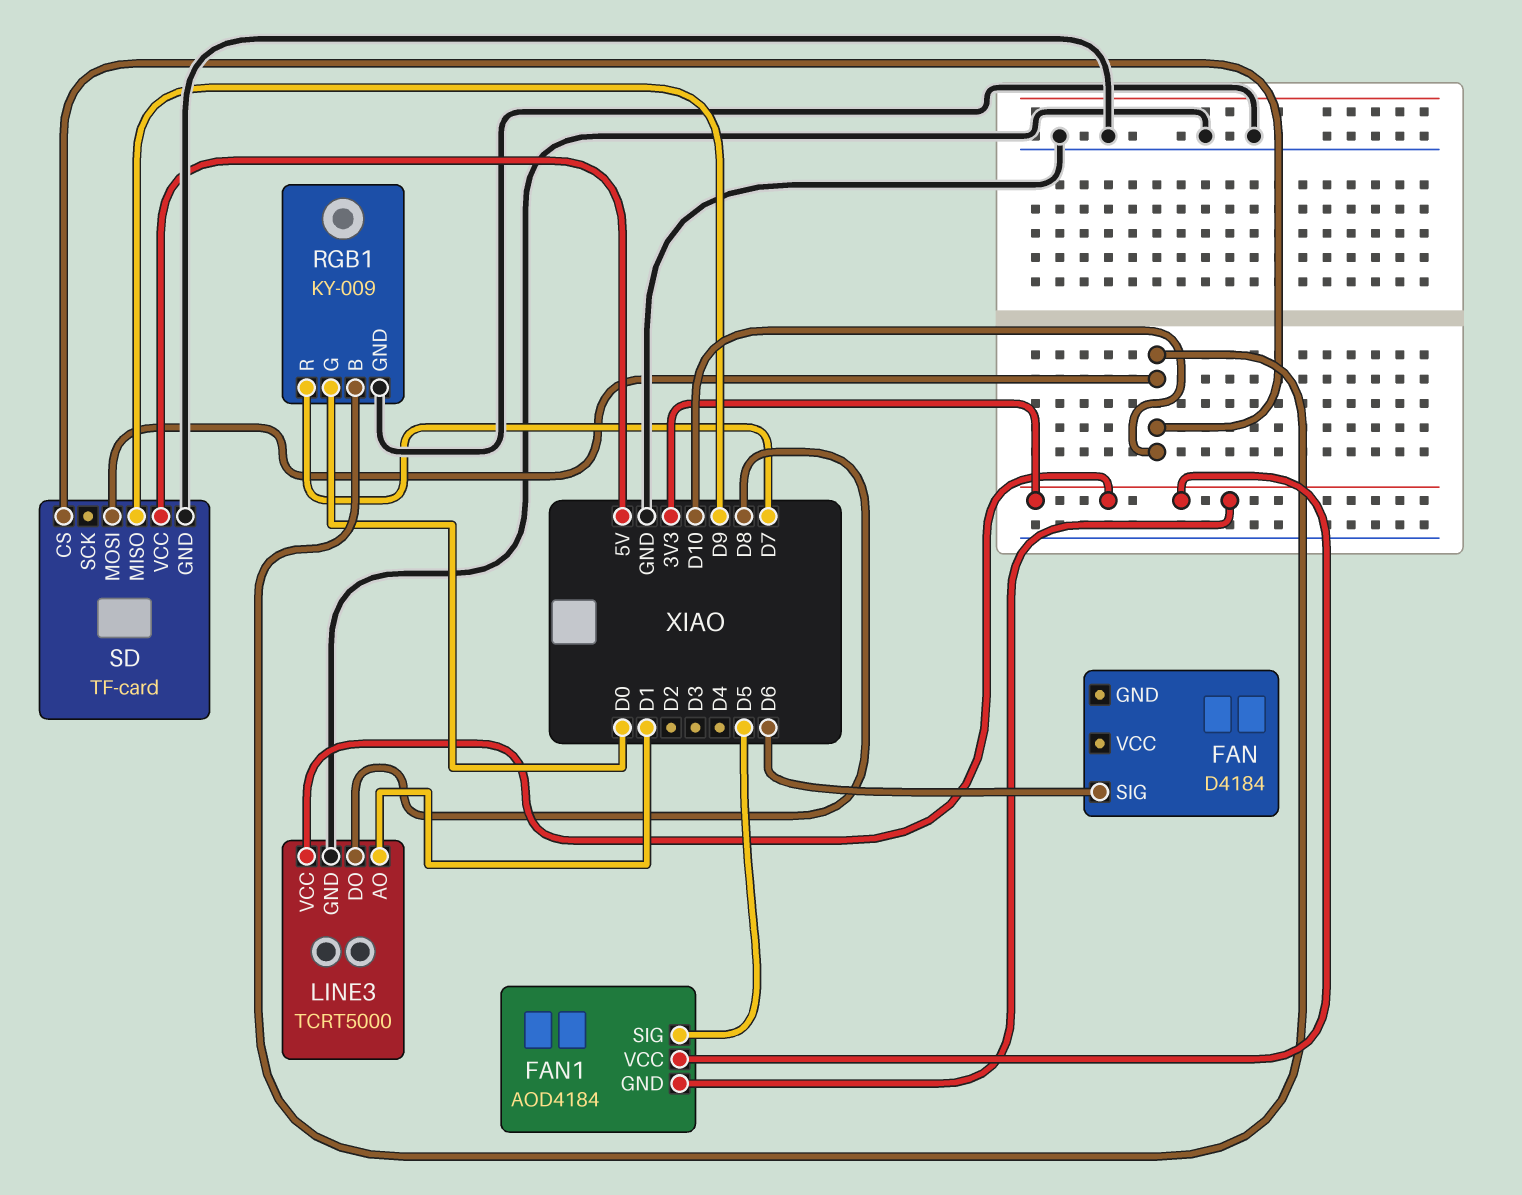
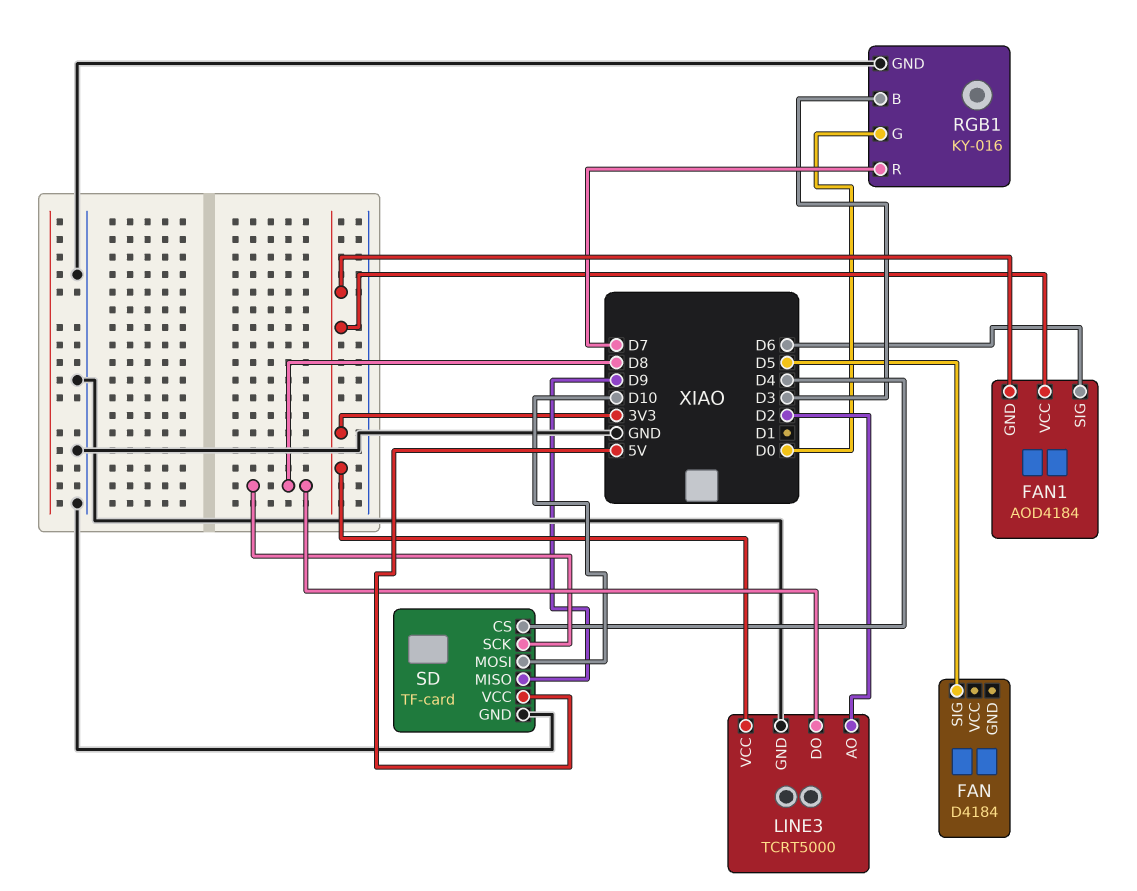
FAN pin SIG: D6 -> D5
FAN1 pin SIG: D5 -> D6
LINE3 pin AO: D1 -> D2
RGB1: KY-009 -> KY-016
RGB1 pin B: D10 -> D3
SD pin CS: D10 -> D4
SD pin SCK: none -> D8

